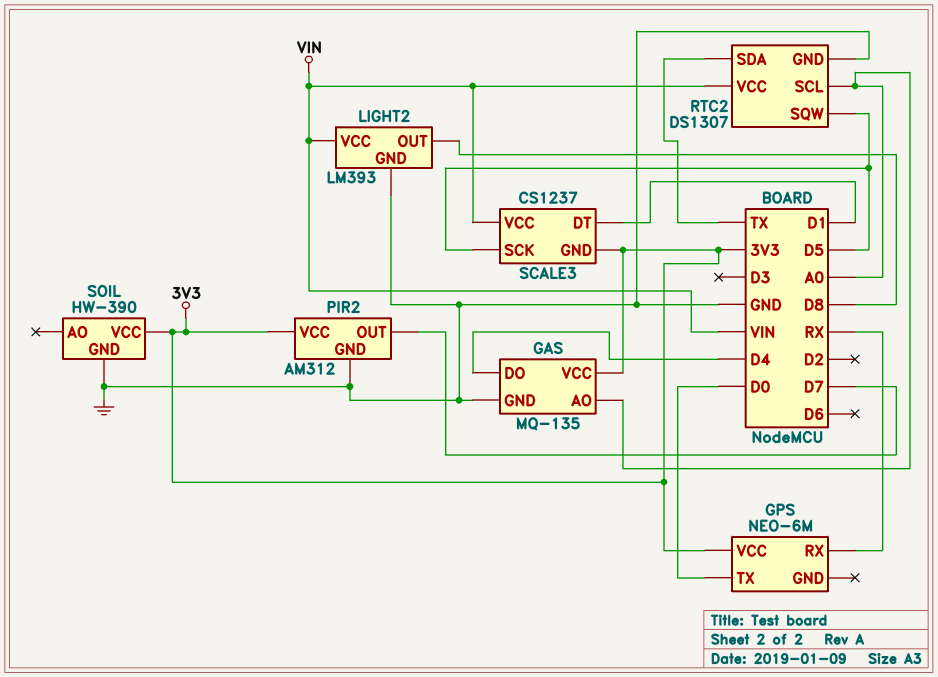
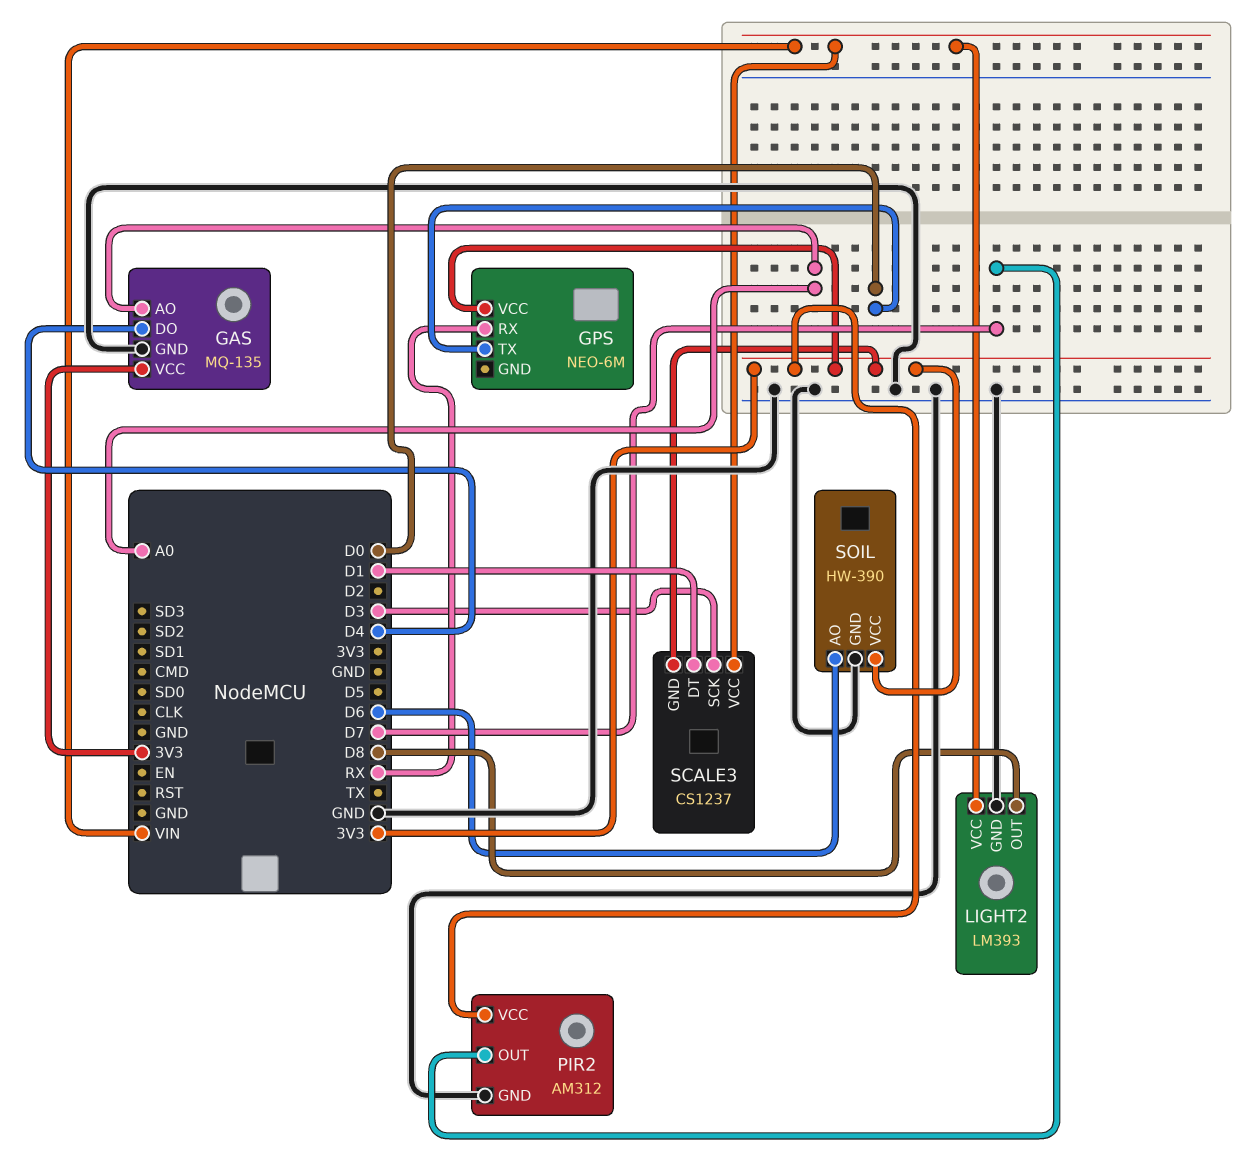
RTC2: DS1307 -> none
RTC2 pin GND: GND -> none
RTC2 pin SCL: A0 -> none
RTC2 pin SDA: TX -> none
RTC2 pin SQW: D5 -> none
RTC2 pin VCC: VIN -> none
SCALE3 pin SCK: D5 -> D3
SOIL pin AO: none -> D6

